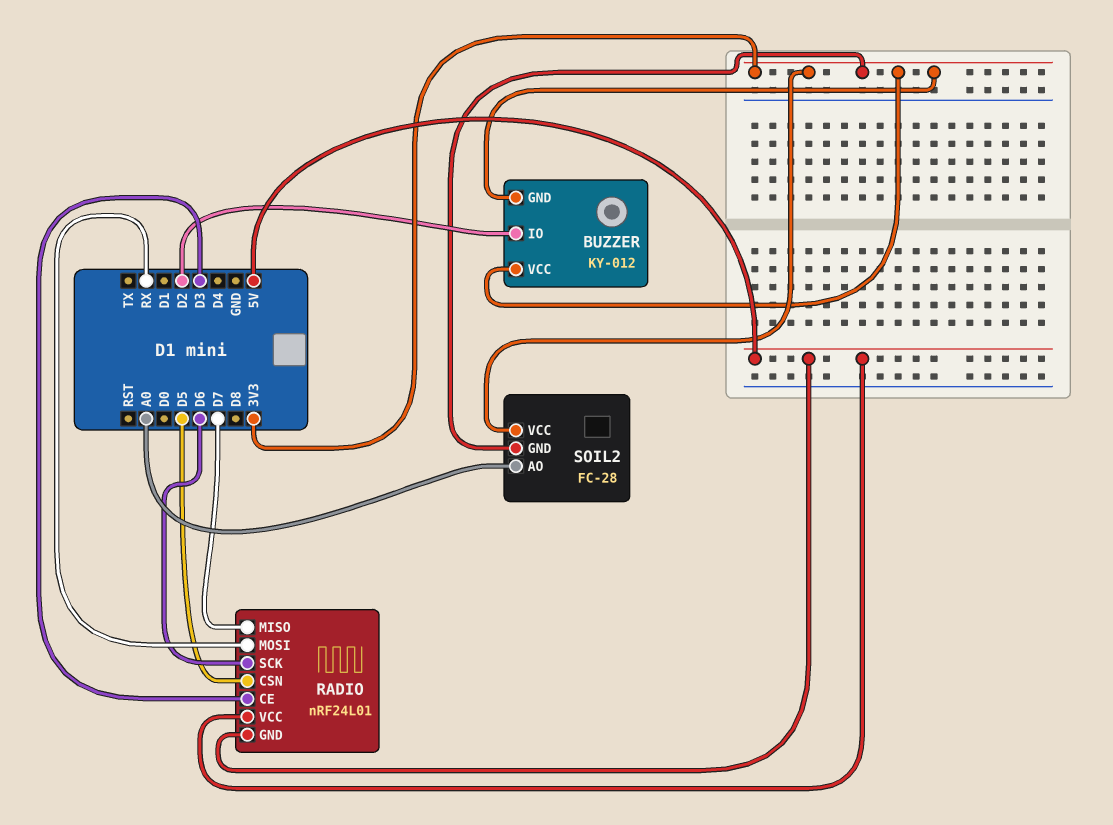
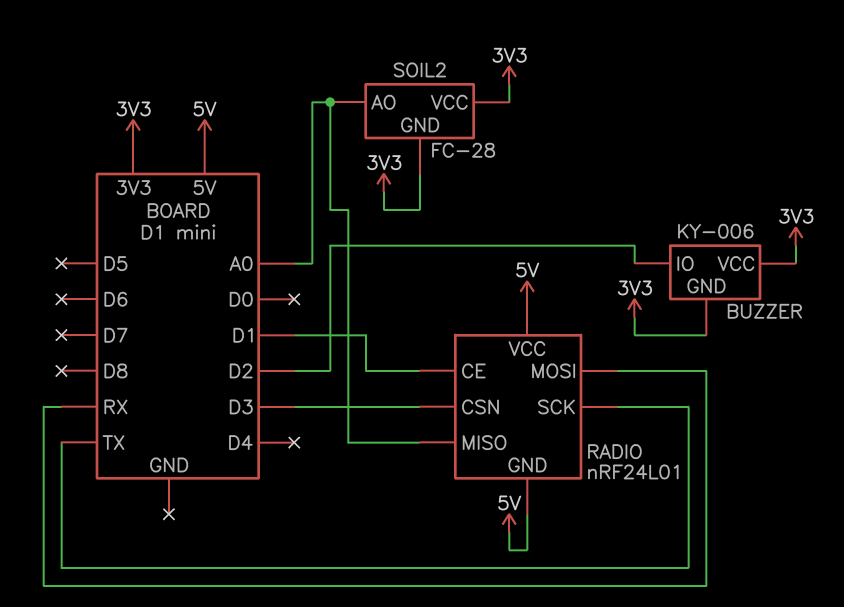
BUZZER: KY-012 -> KY-006
RADIO pin CE: D3 -> D1
RADIO pin CSN: D5 -> D3
RADIO pin MISO: D7 -> A0
RADIO pin SCK: D6 -> TX

